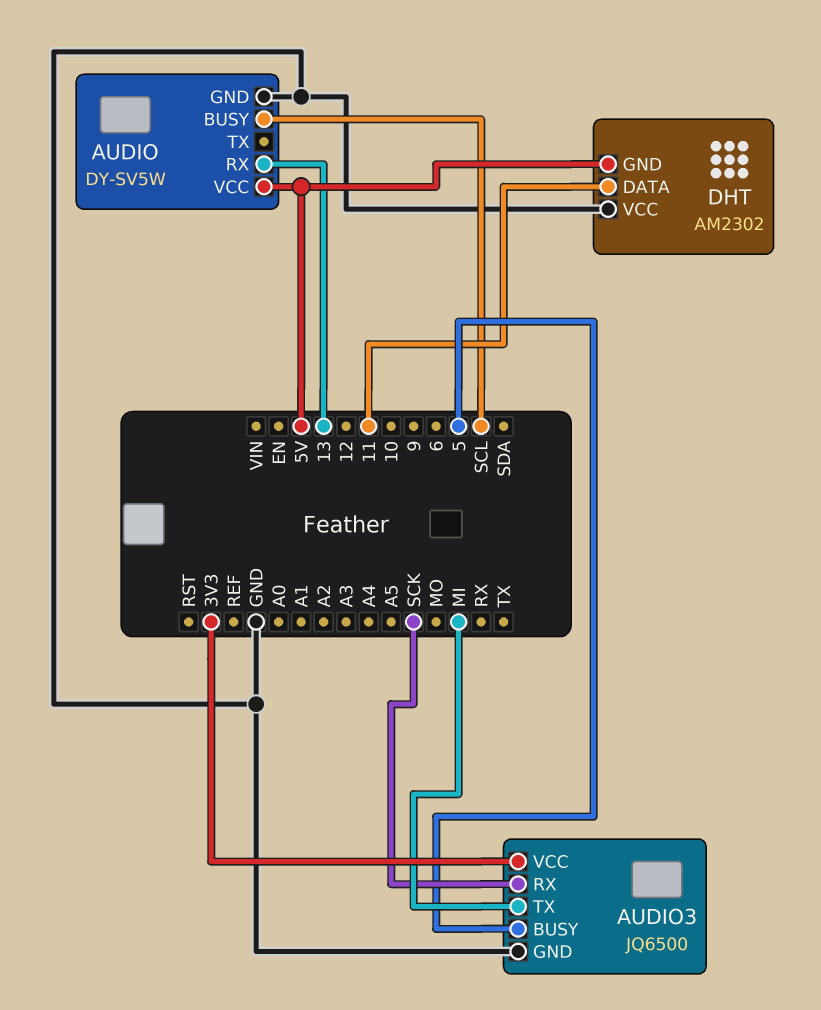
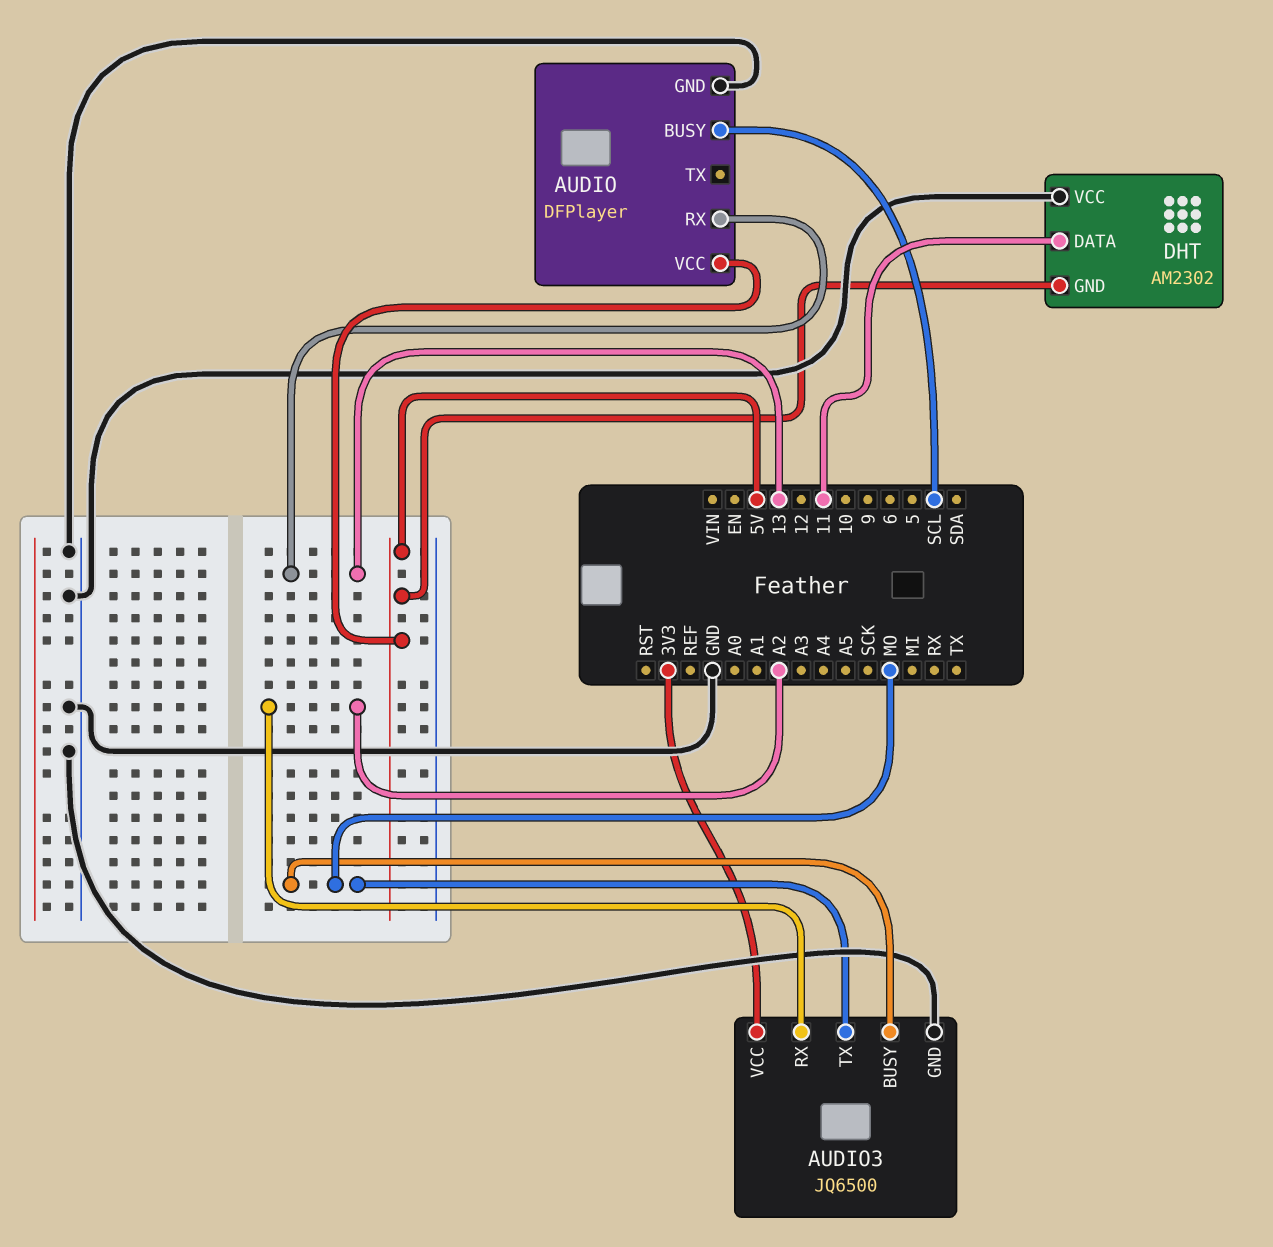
AUDIO: DY-SV5W -> DFPlayer
AUDIO3 pin BUSY: 5 -> MO
AUDIO3 pin RX: SCK -> A2
AUDIO3 pin TX: MI -> MO

